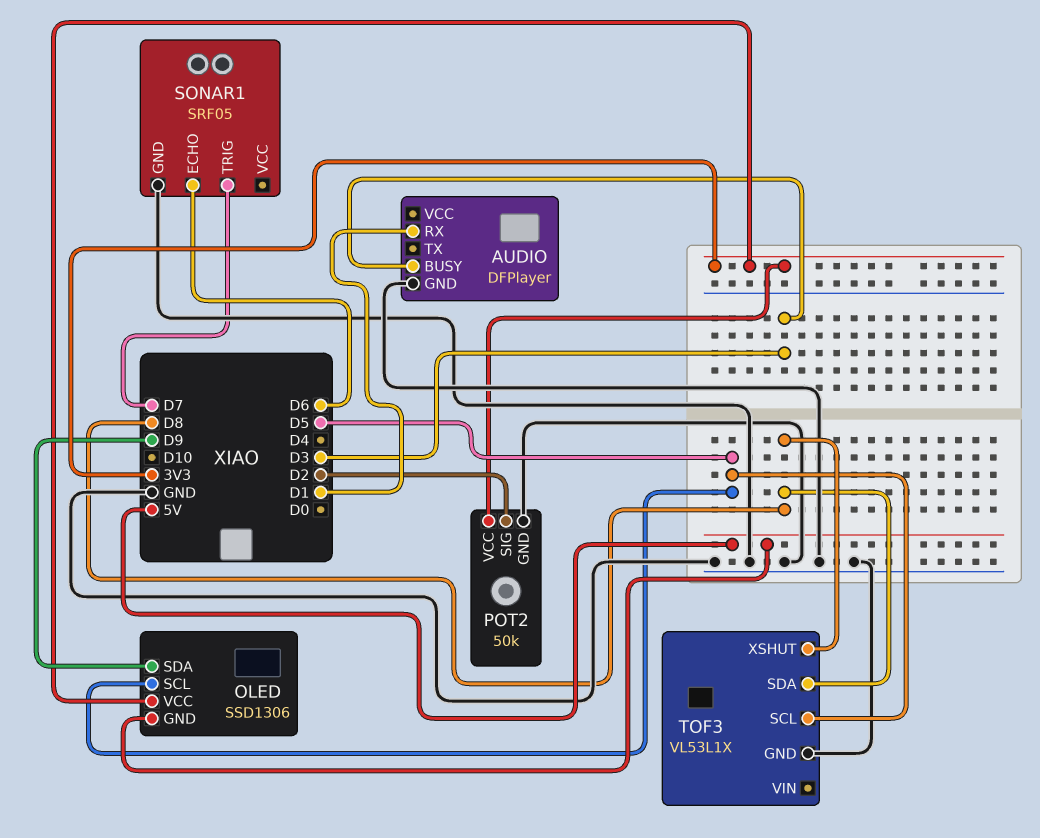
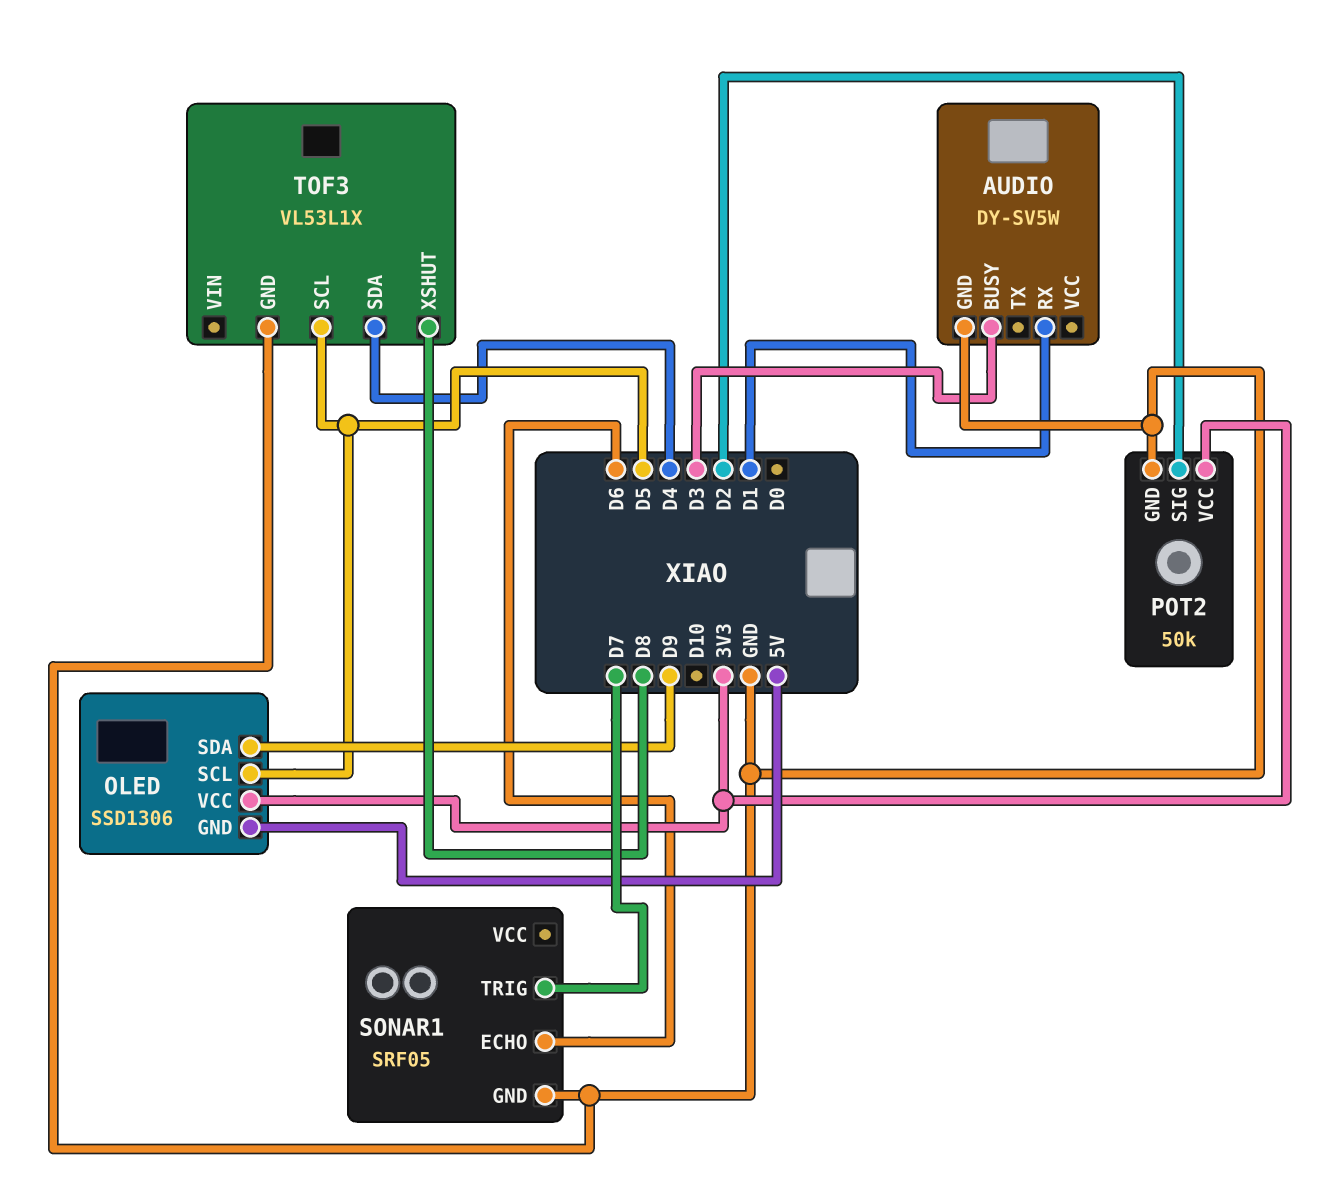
AUDIO: DFPlayer -> DY-SV5W
TOF3 pin SDA: D8 -> D4

